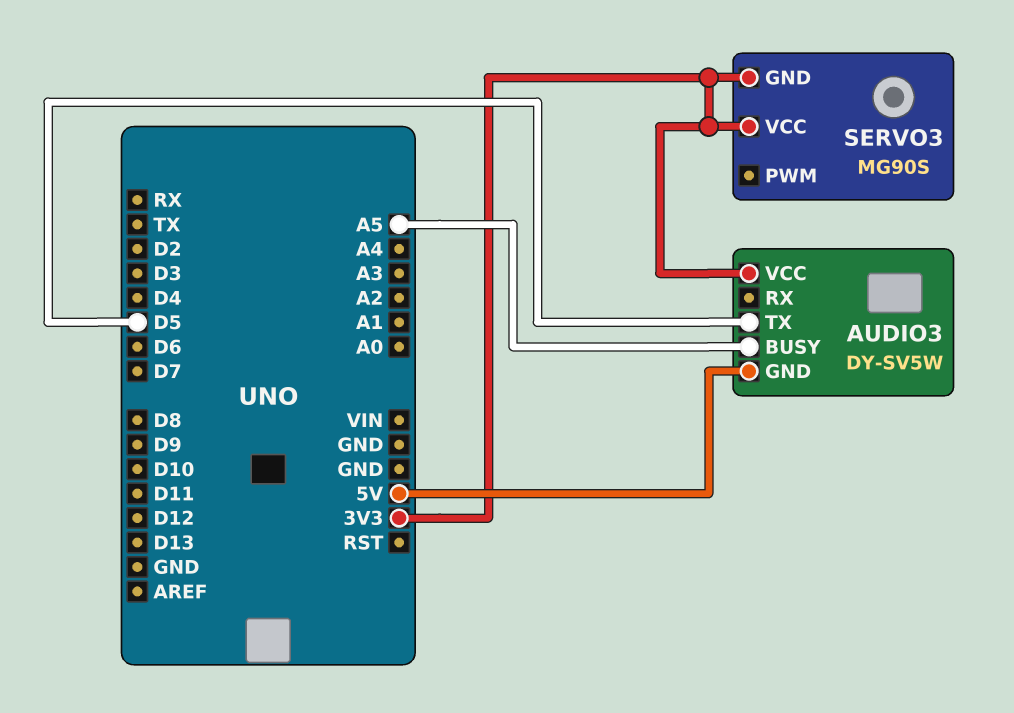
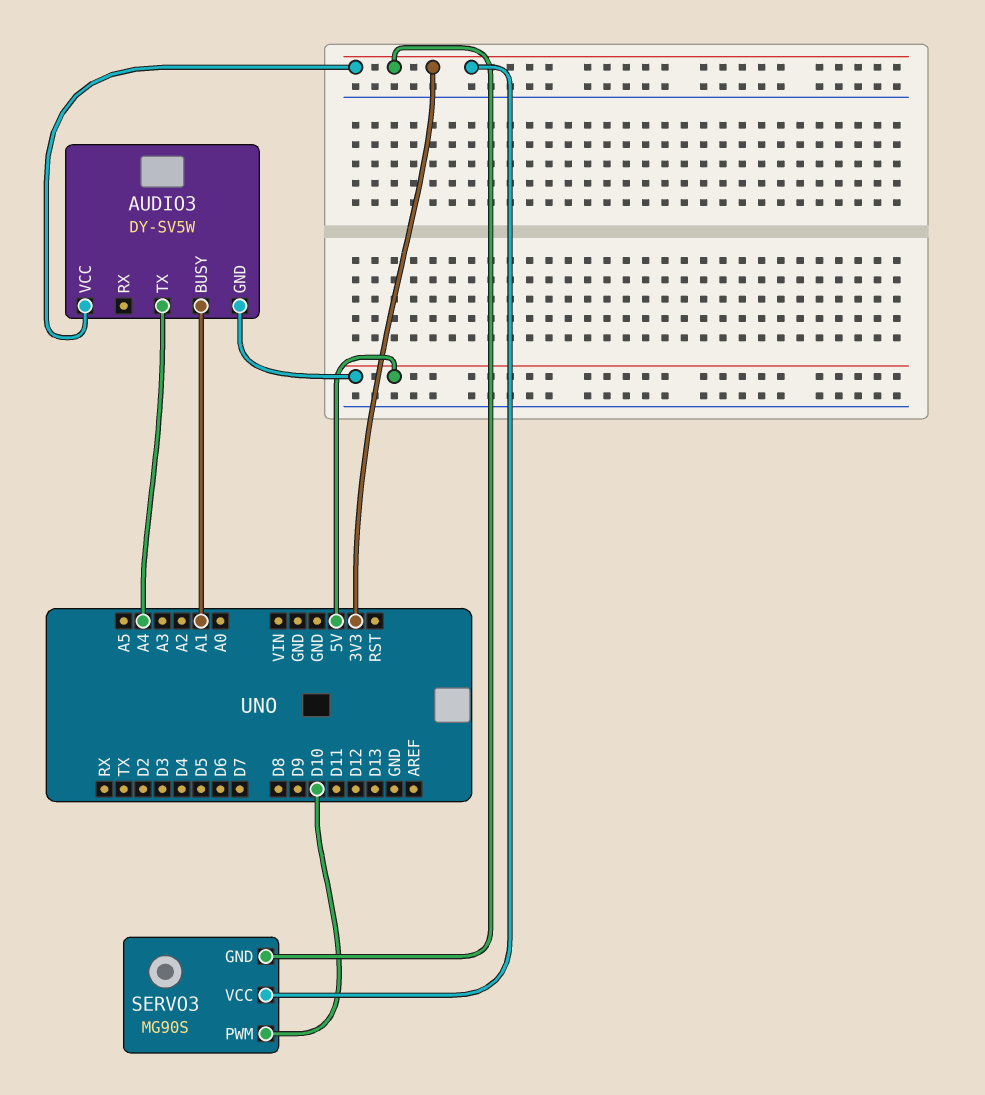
AUDIO3 pin BUSY: A5 -> A1
AUDIO3 pin TX: D5 -> A4
SERVO3 pin PWM: none -> D10

